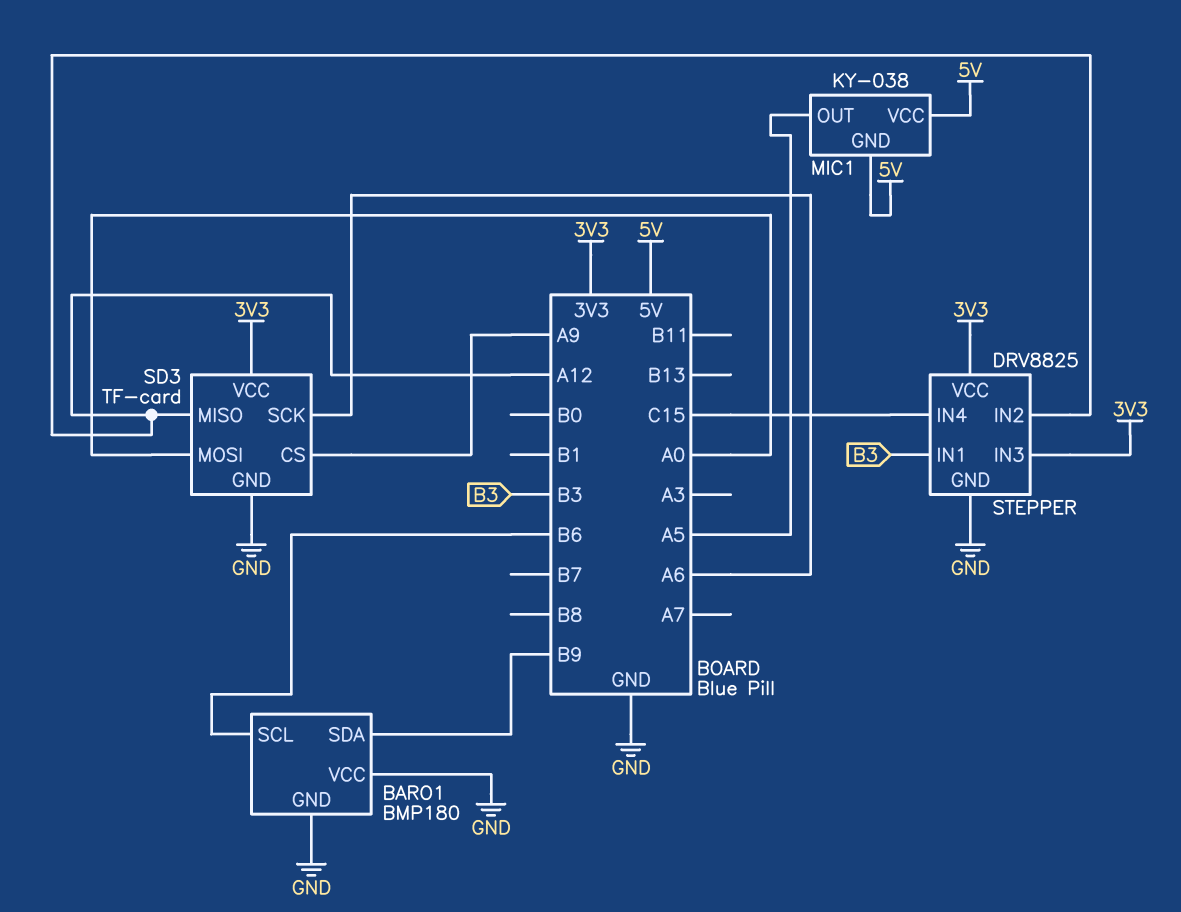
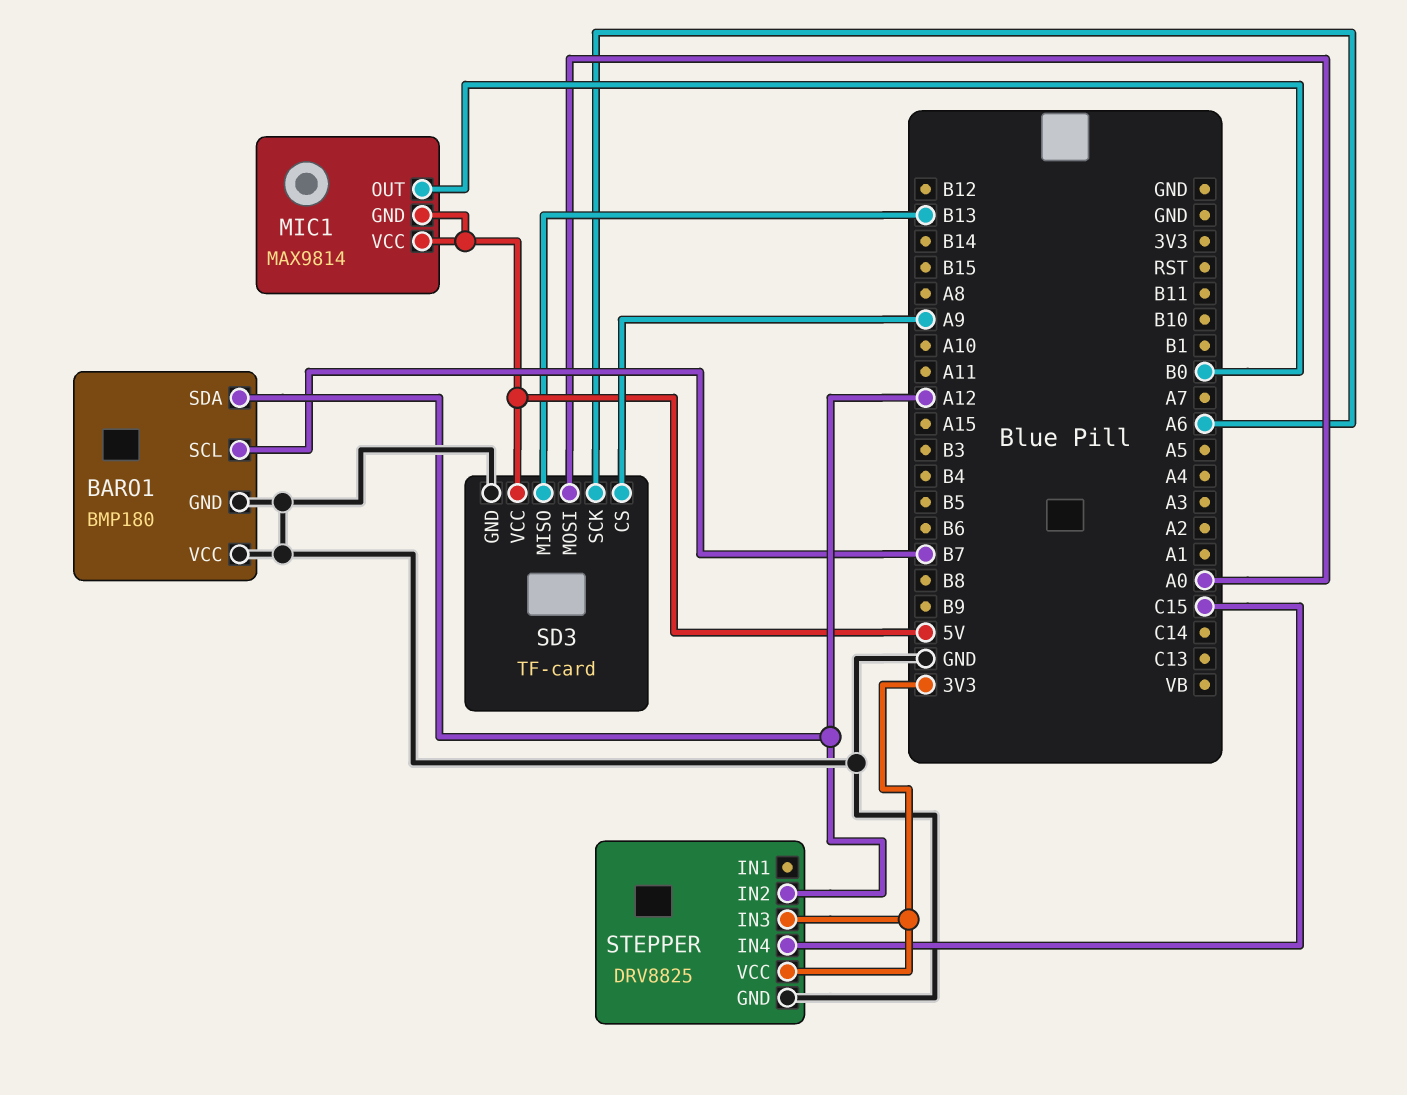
BARO1 pin SCL: B6 -> B7
BARO1 pin SDA: B9 -> A12
MIC1: KY-038 -> MAX9814
MIC1 pin OUT: A5 -> B0
SD3 pin MISO: A12 -> B13
SD3 pin VCC: 3V3 -> 5V
STEPPER pin IN1: B3 -> none

